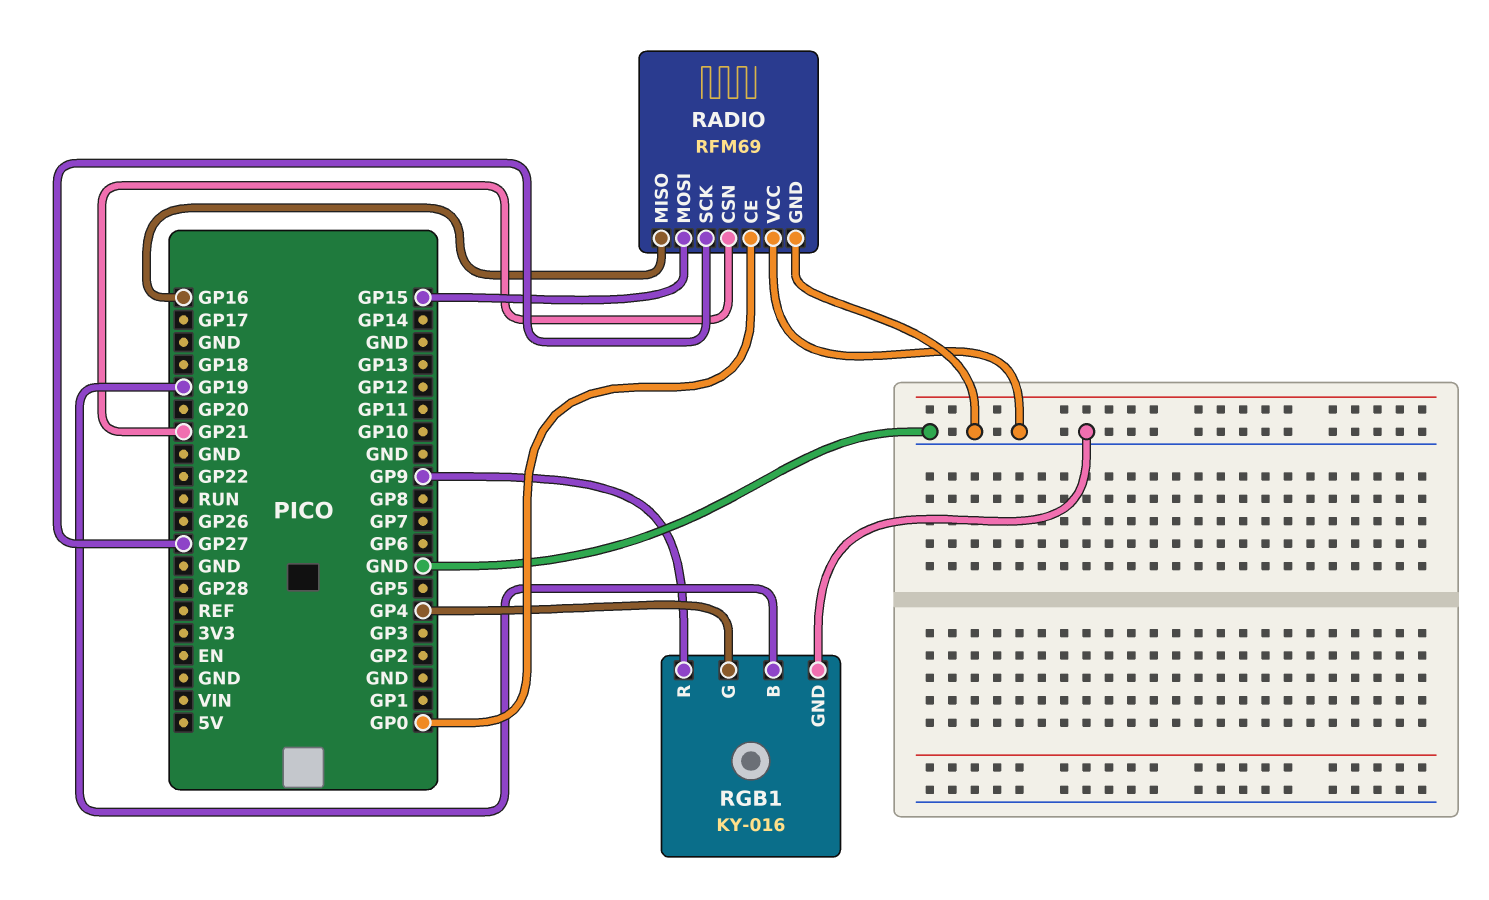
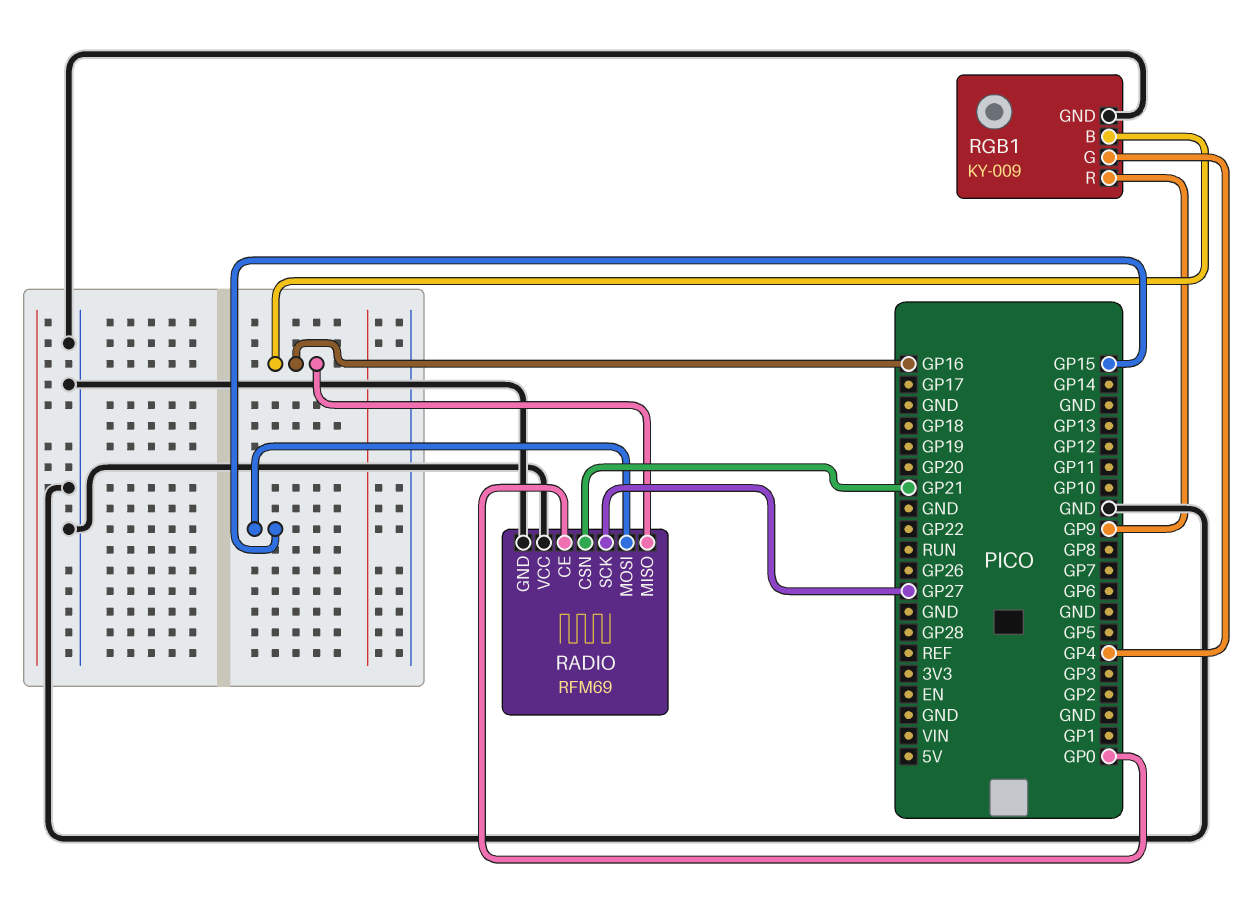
RGB1: KY-016 -> KY-009
RGB1 pin B: GP19 -> GP16

